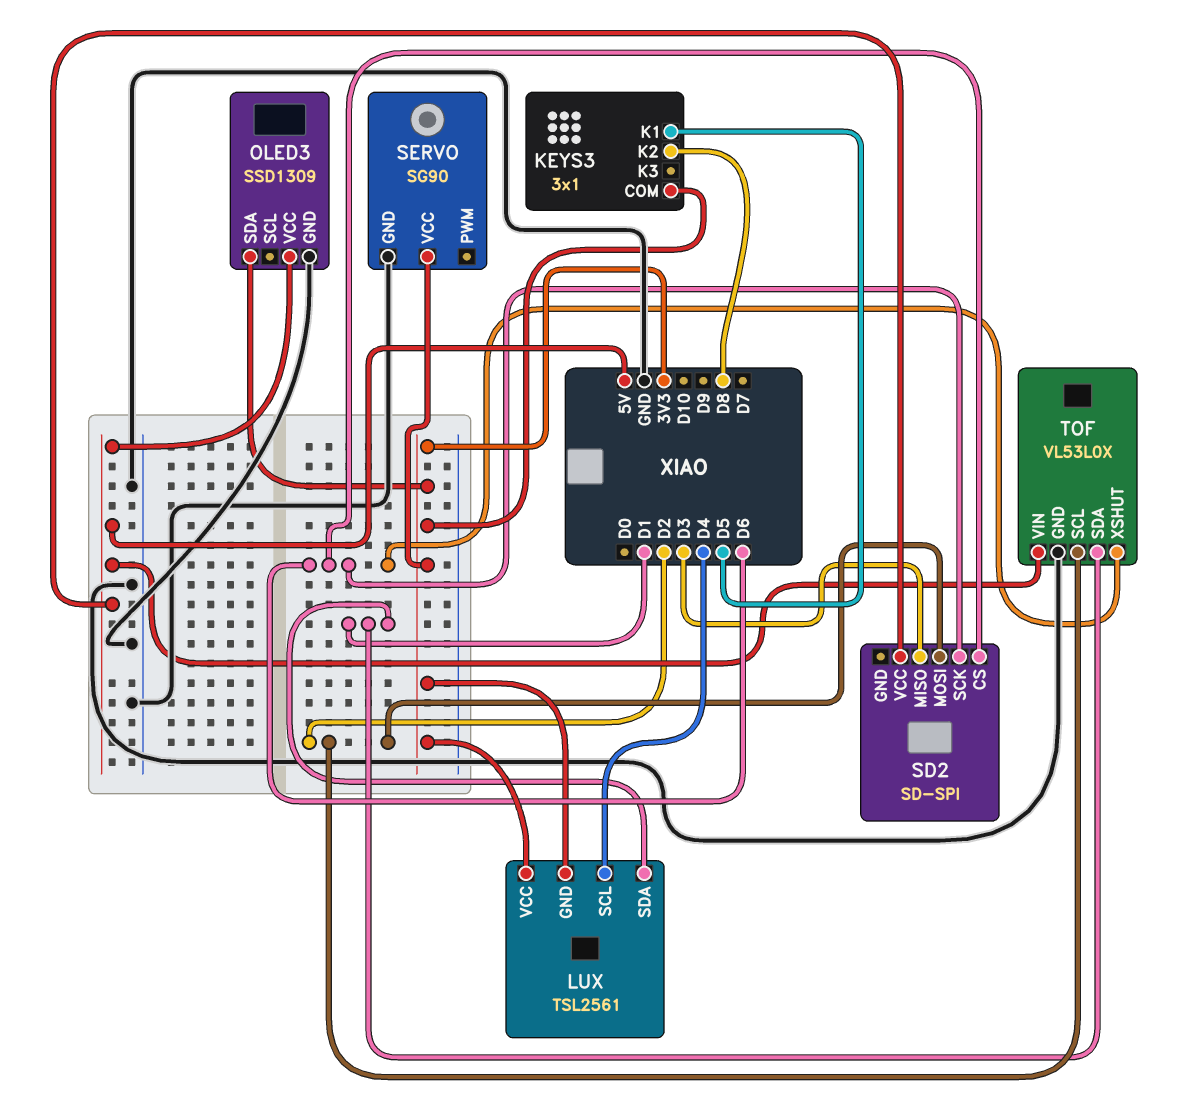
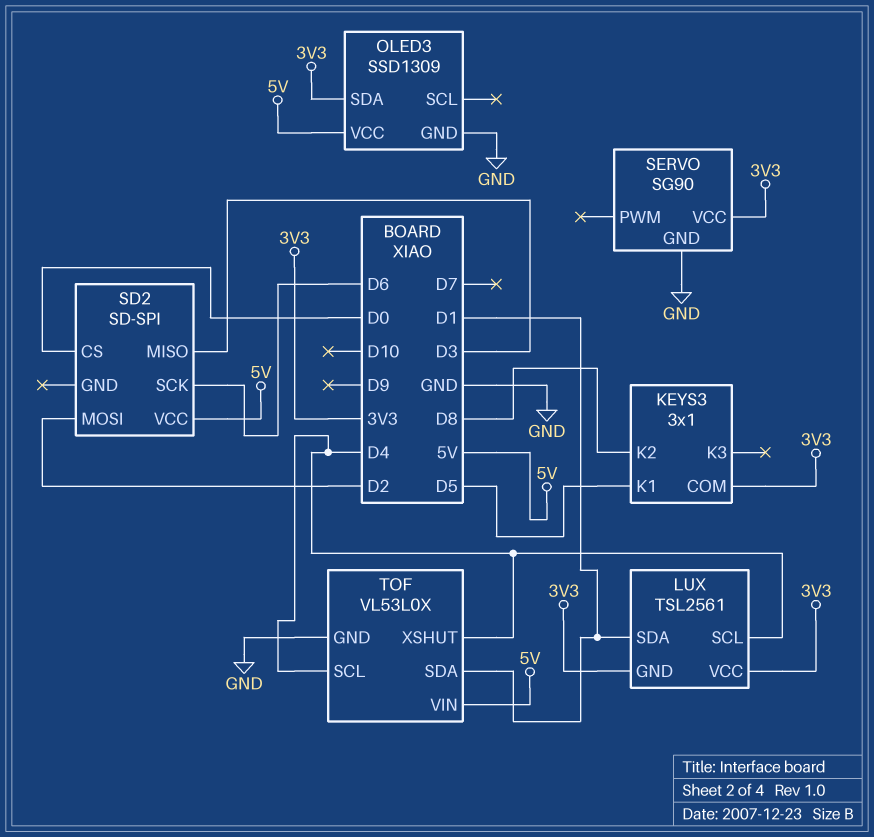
SD2 pin CS: D6 -> D0
TOF pin SCL: D2 -> D4
TOF pin XSHUT: D6 -> D4

